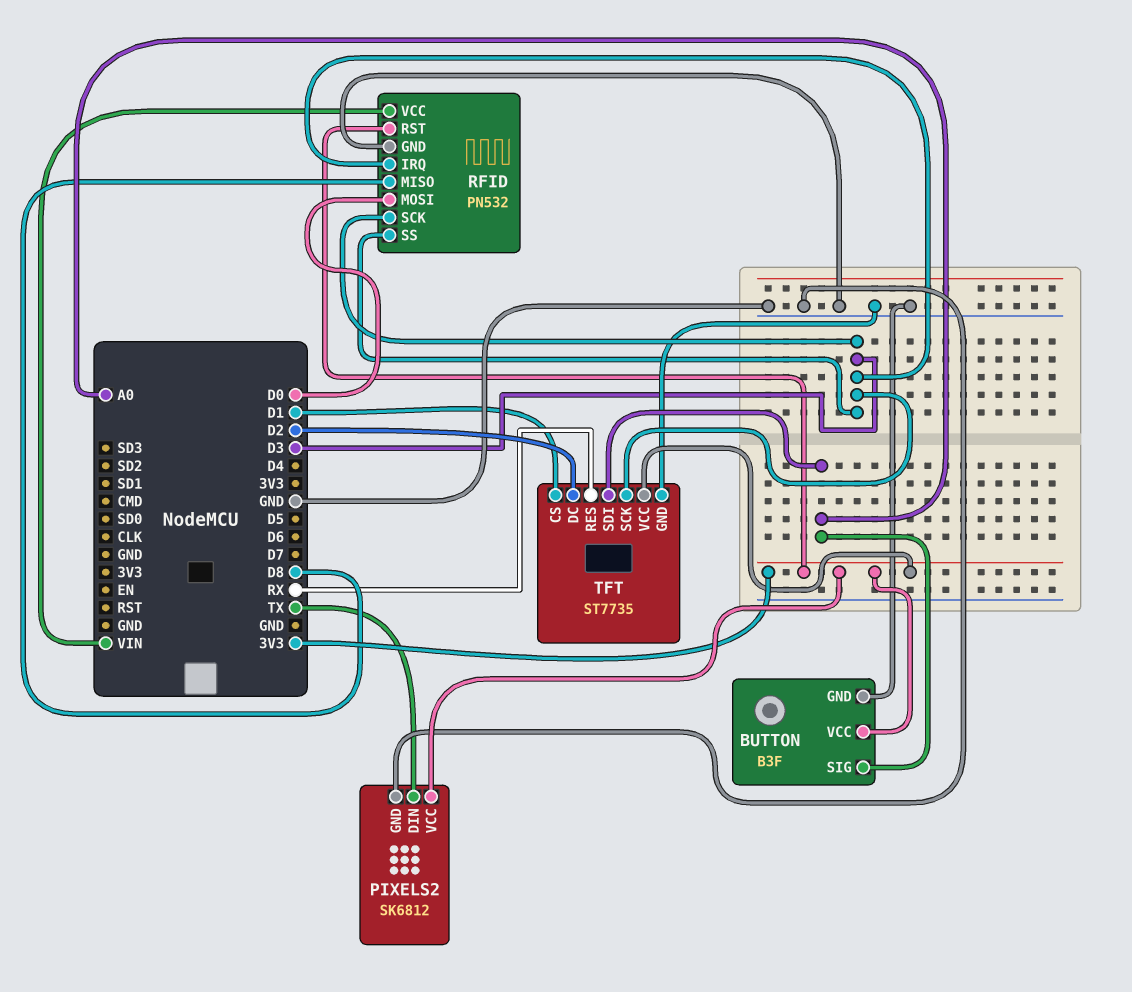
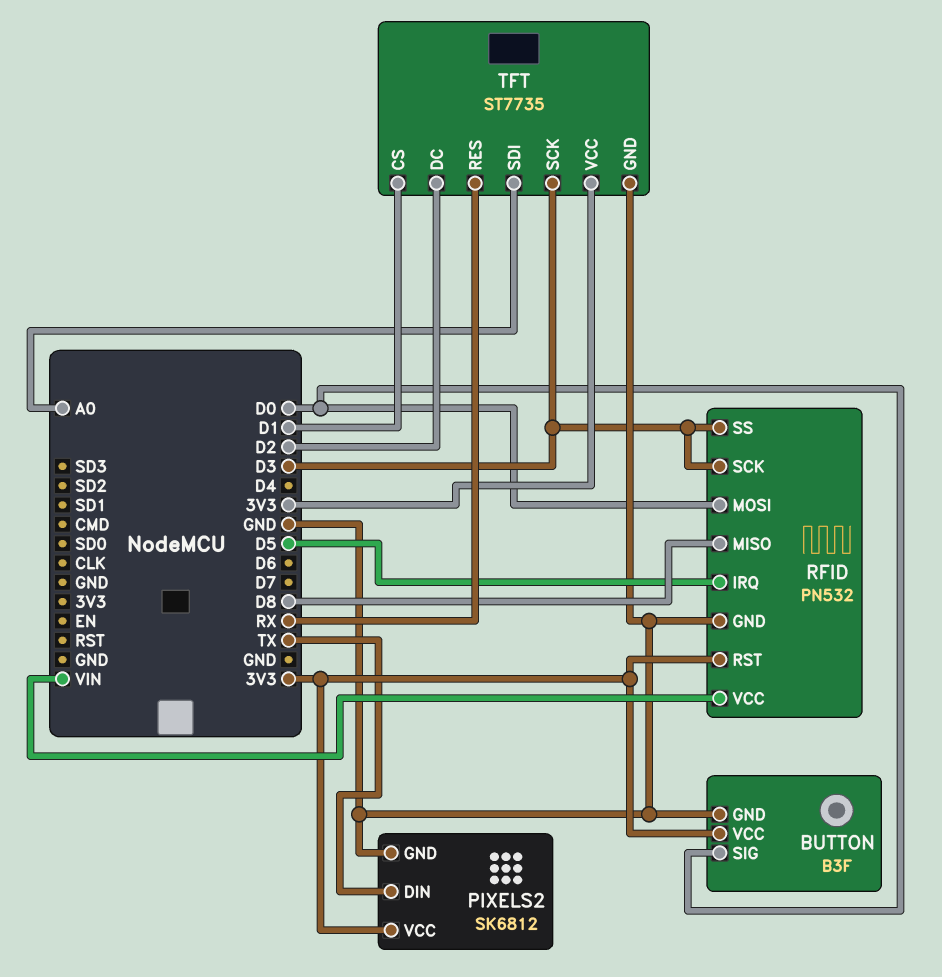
BUTTON pin SIG: A0 -> D0
RFID pin IRQ: D3 -> D5

